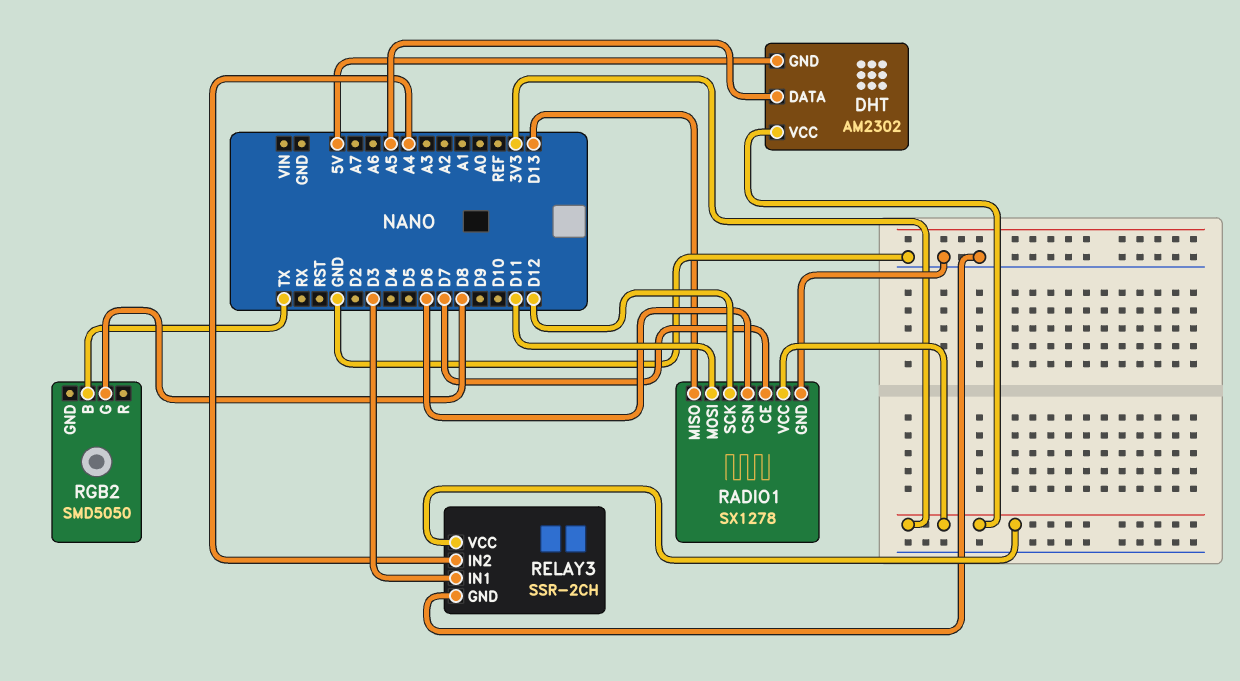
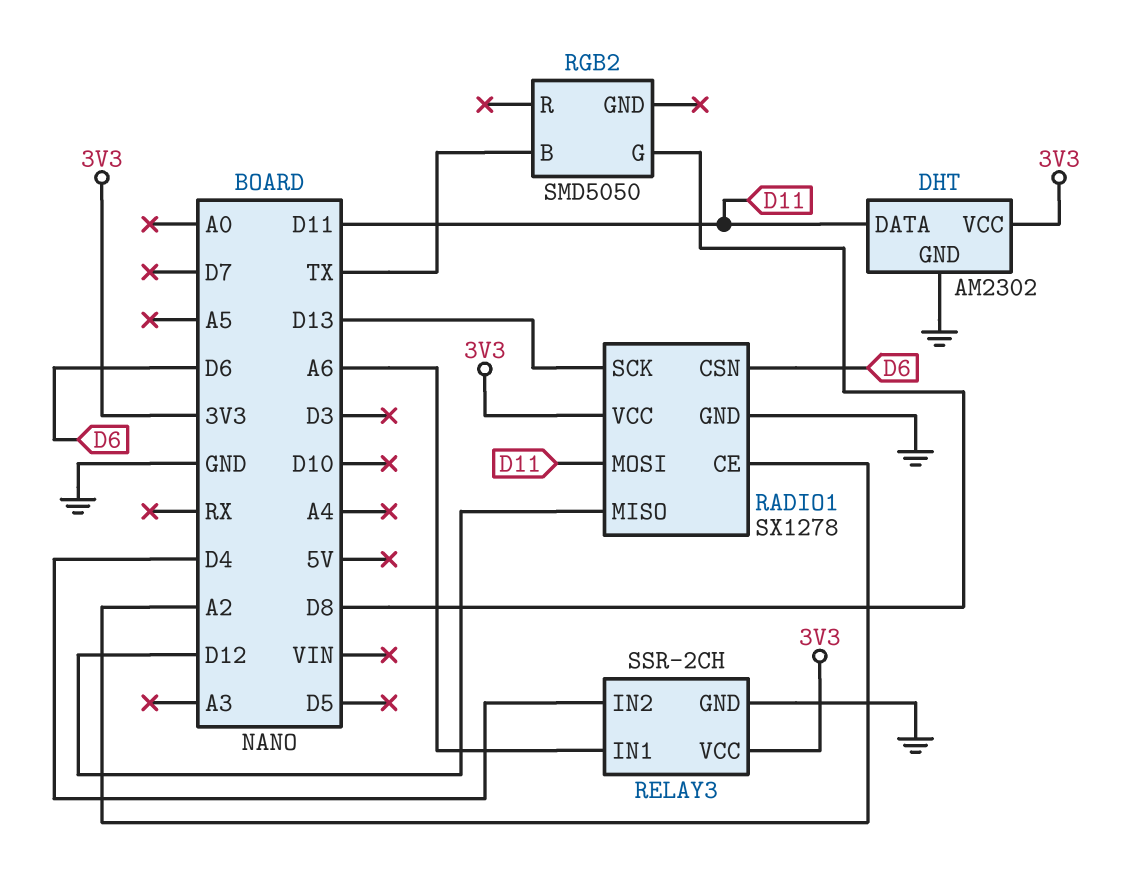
DHT pin DATA: A5 -> D11
DHT pin GND: 5V -> GND
RADIO1 pin CE: D7 -> A2
RADIO1 pin MISO: D13 -> D12
RADIO1 pin SCK: D12 -> D13
RELAY3 pin IN1: D3 -> A6
RELAY3 pin IN2: A4 -> D4

